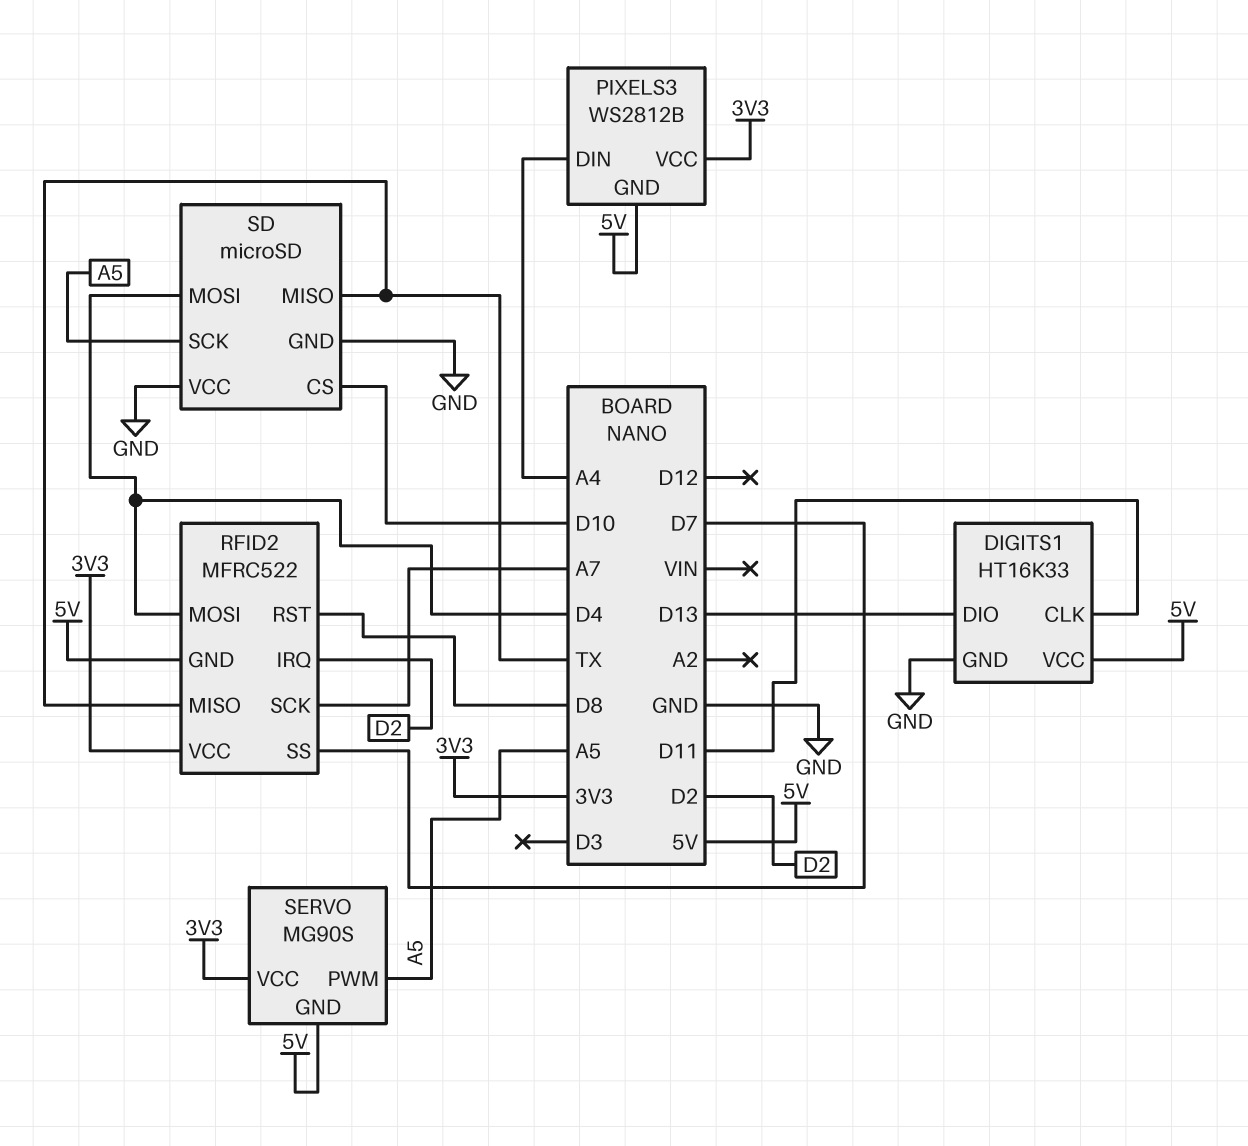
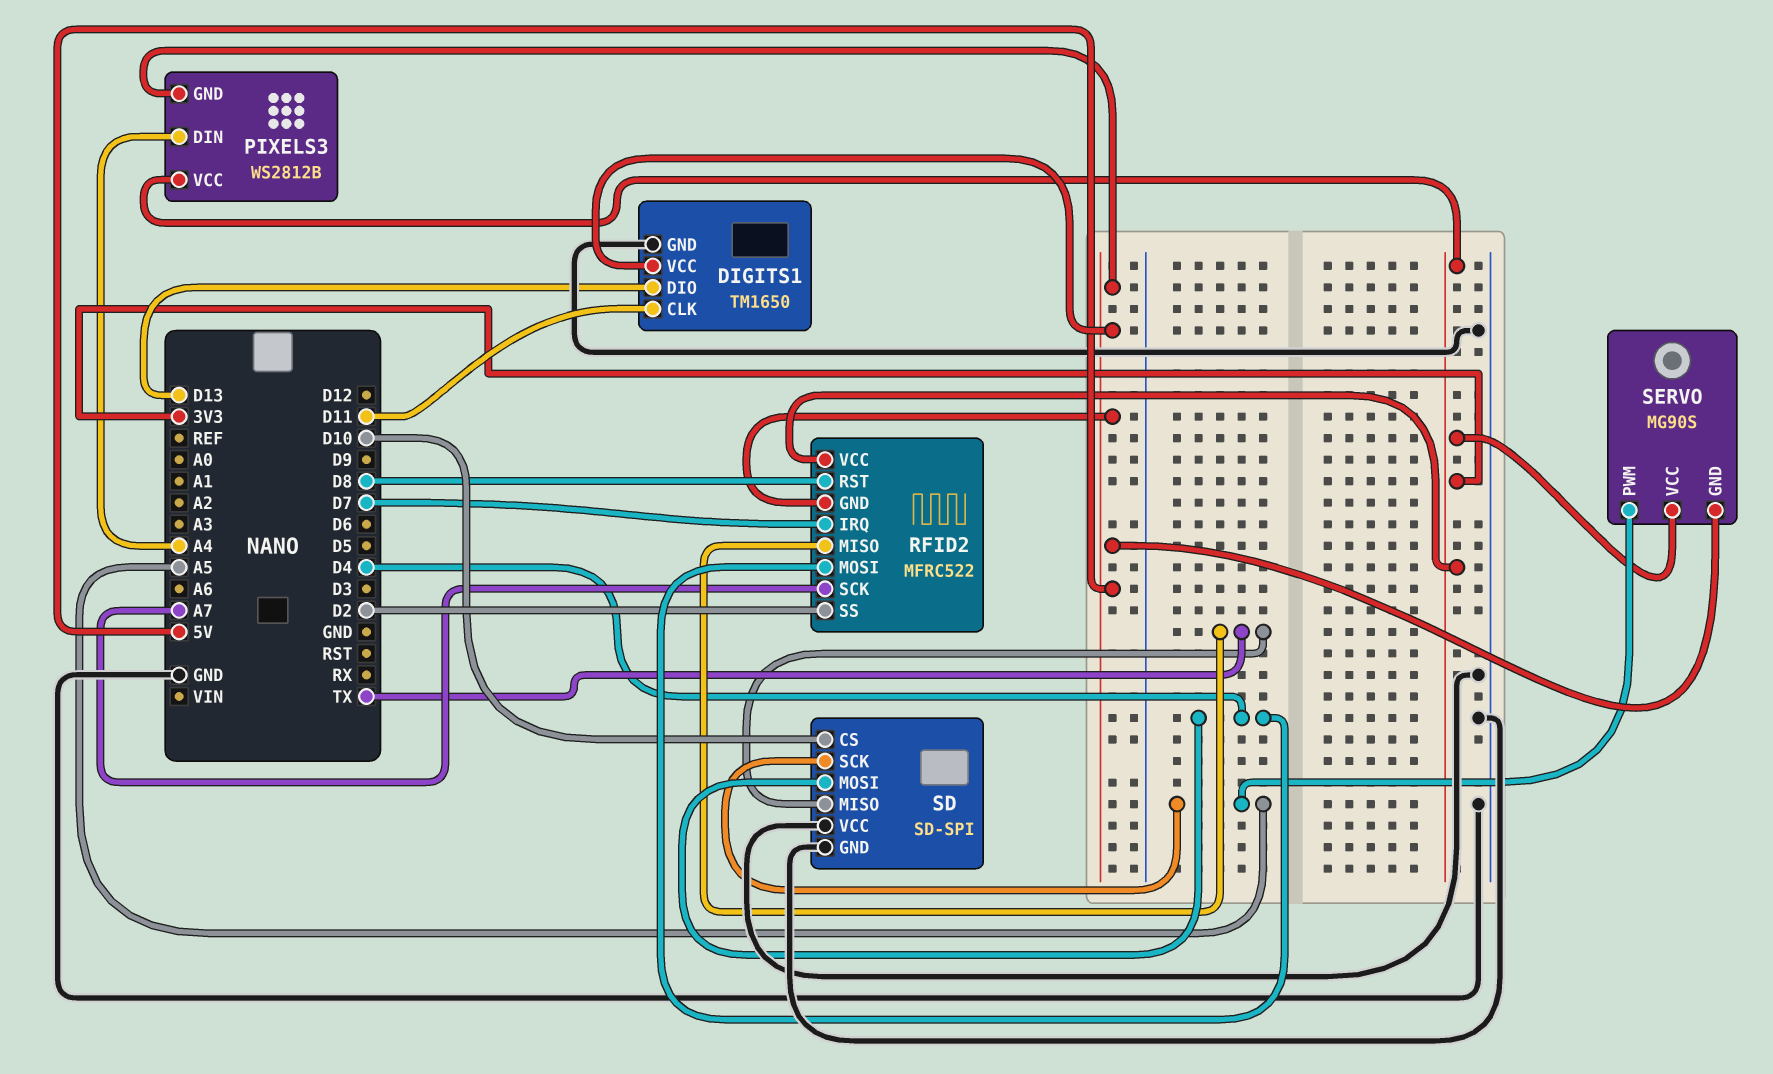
DIGITS1: HT16K33 -> TM1650
RFID2 pin IRQ: D2 -> D7
RFID2 pin SS: D7 -> D2
SD: microSD -> SD-SPI

